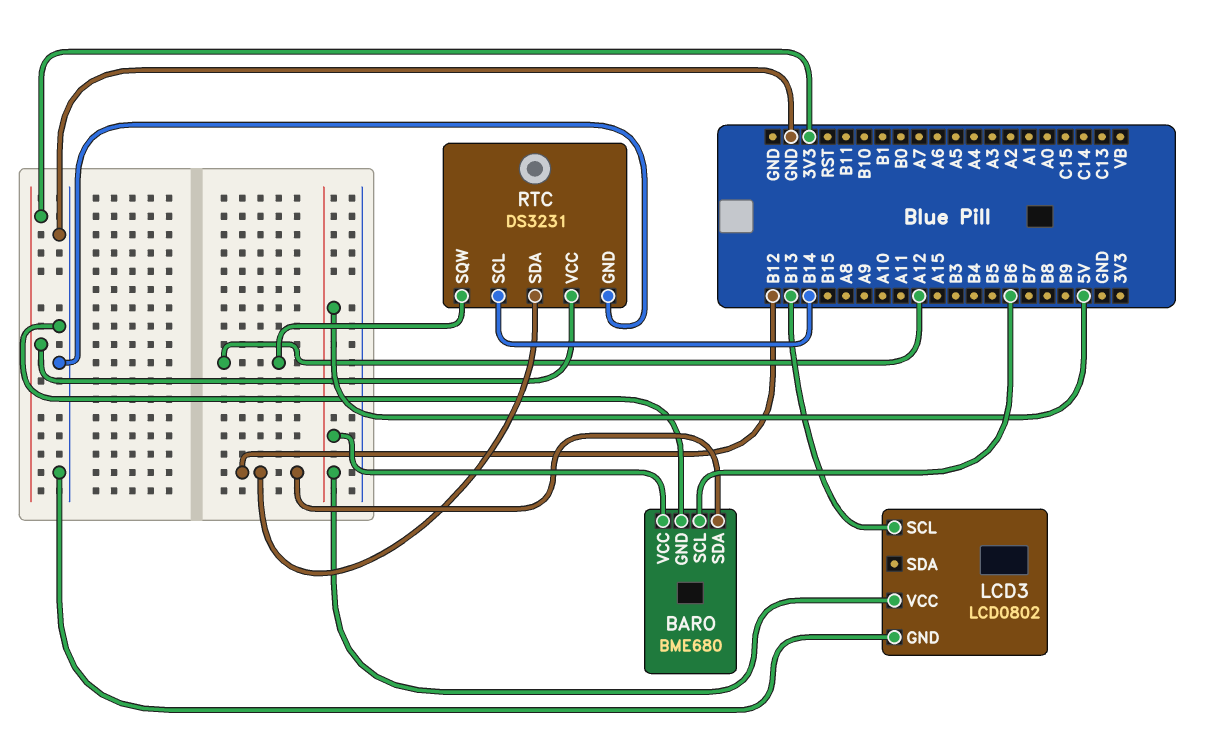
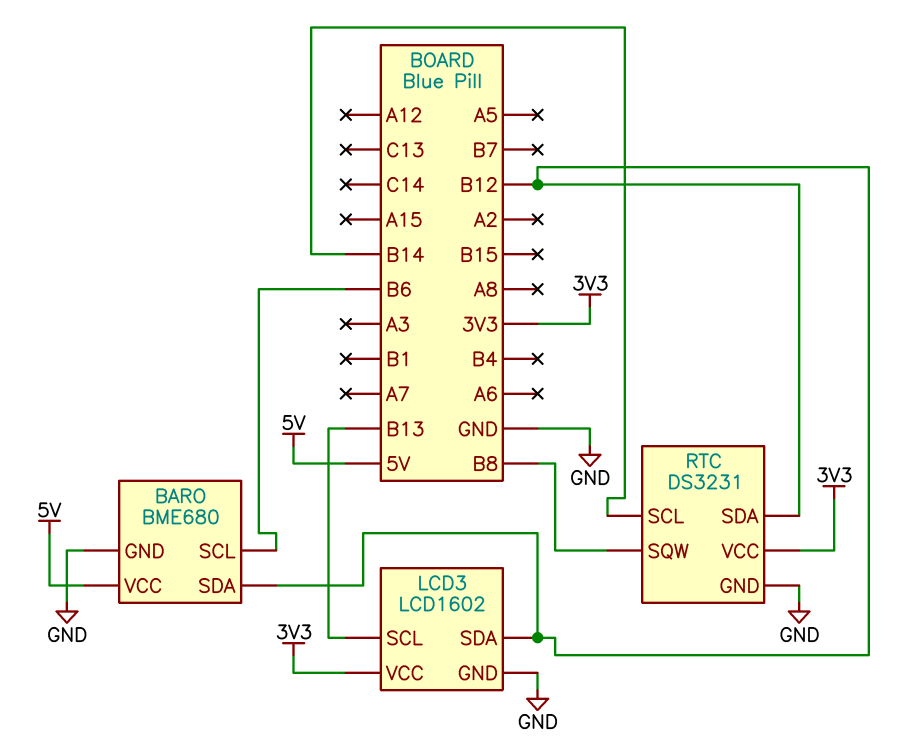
LCD3: LCD0802 -> LCD1602
LCD3 pin SDA: none -> B12
LCD3 pin VCC: 5V -> 3V3
RTC pin SQW: A12 -> B8

